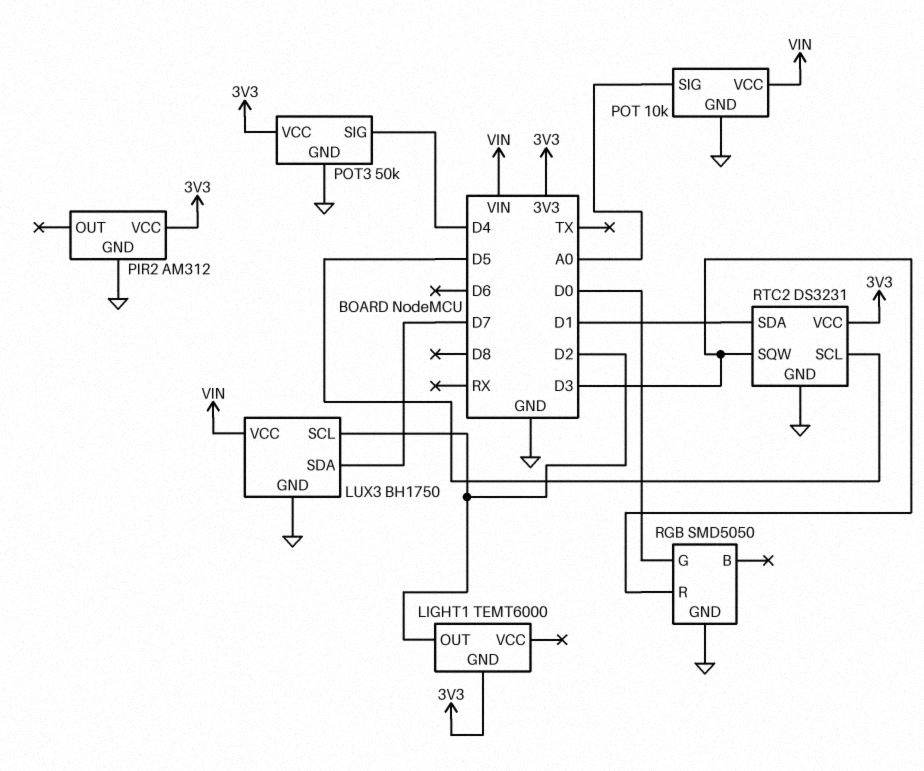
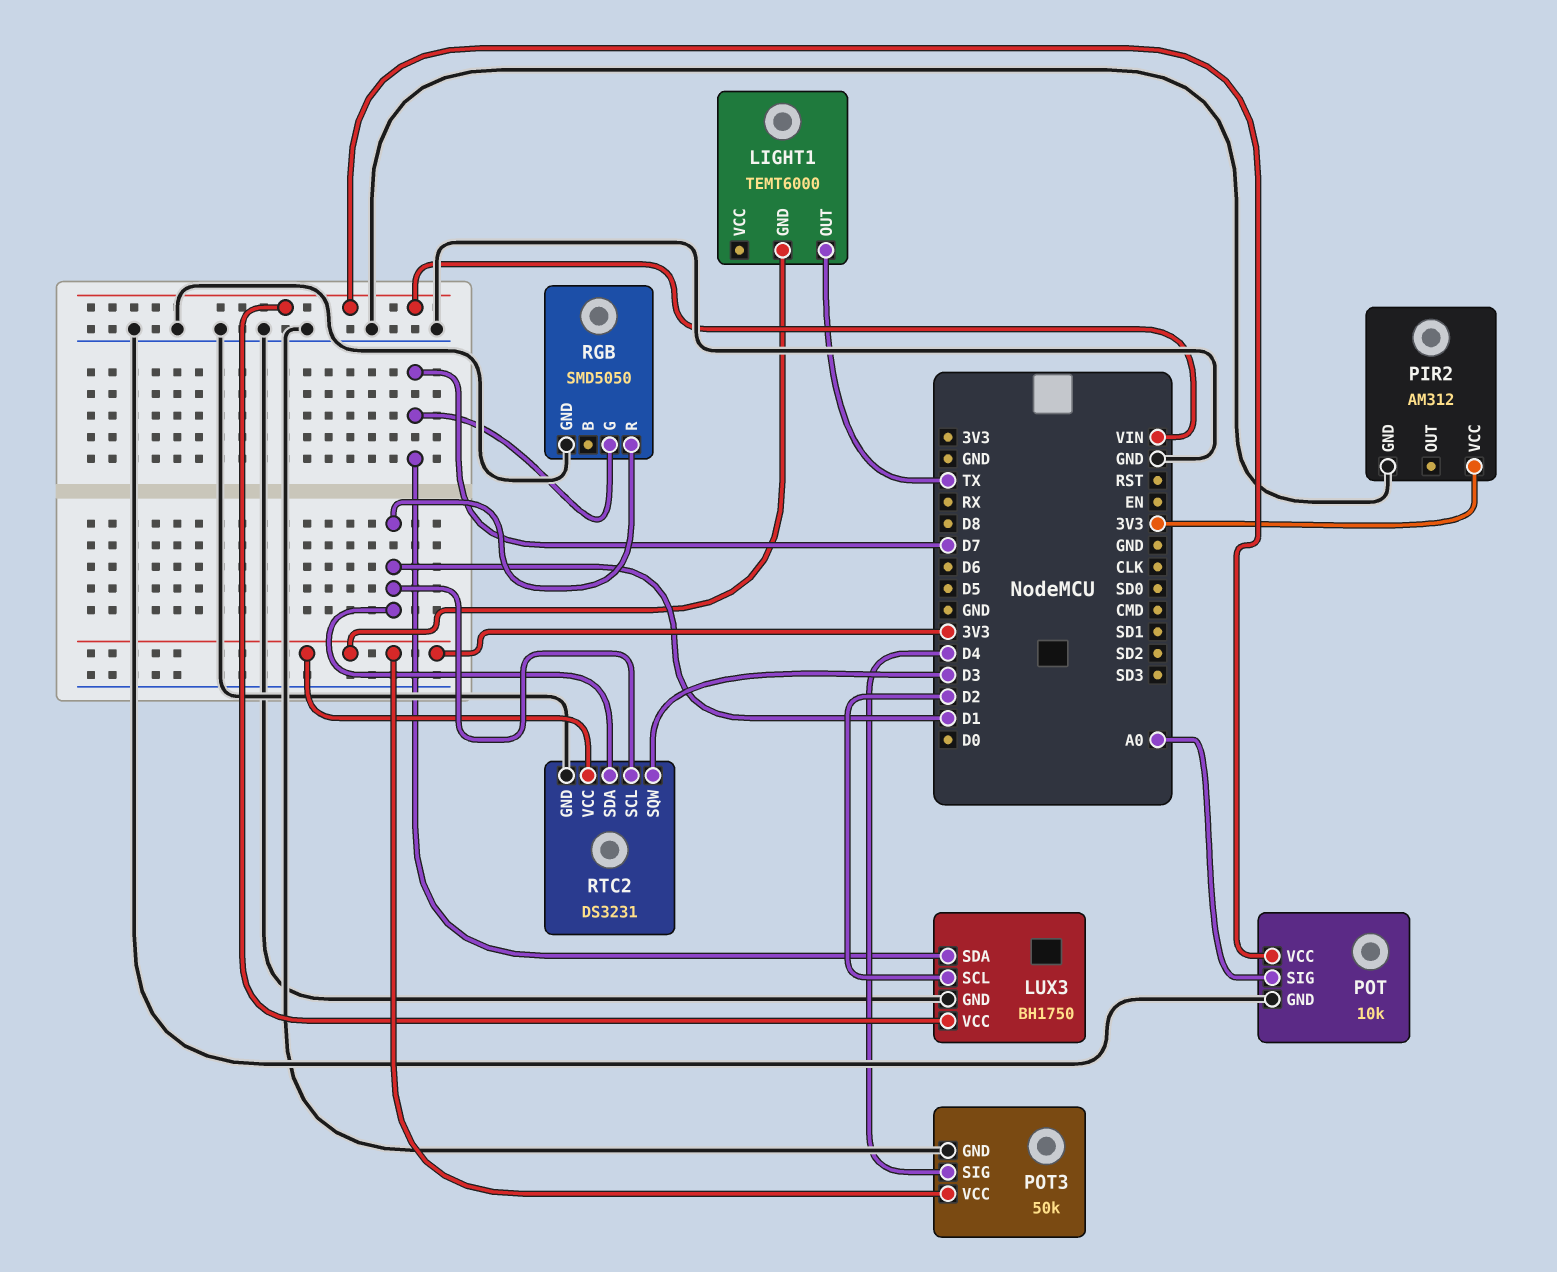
LIGHT1 pin OUT: D2 -> TX
RGB pin G: D0 -> D7
RGB pin R: D3 -> D1
RTC2 pin SCL: D5 -> D1

